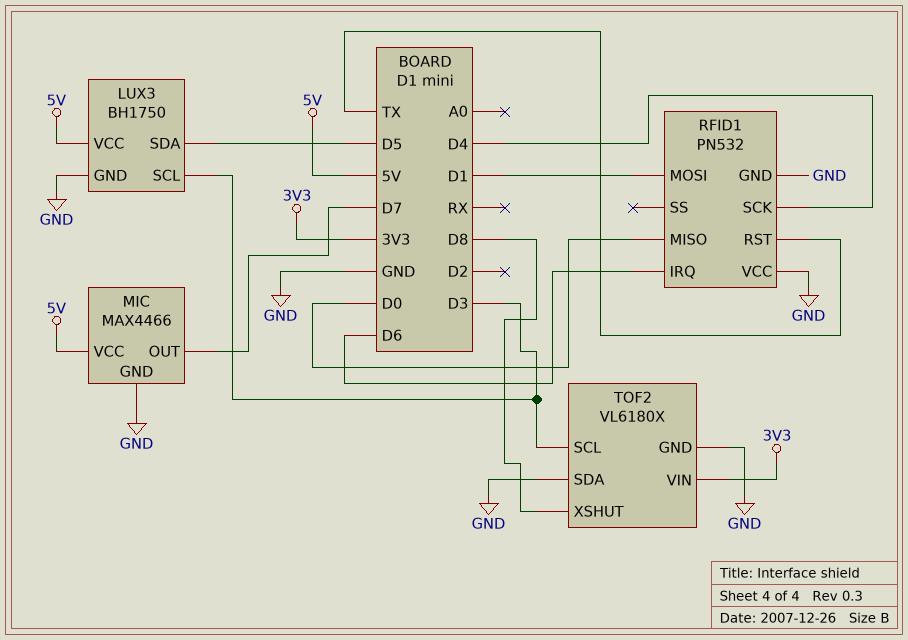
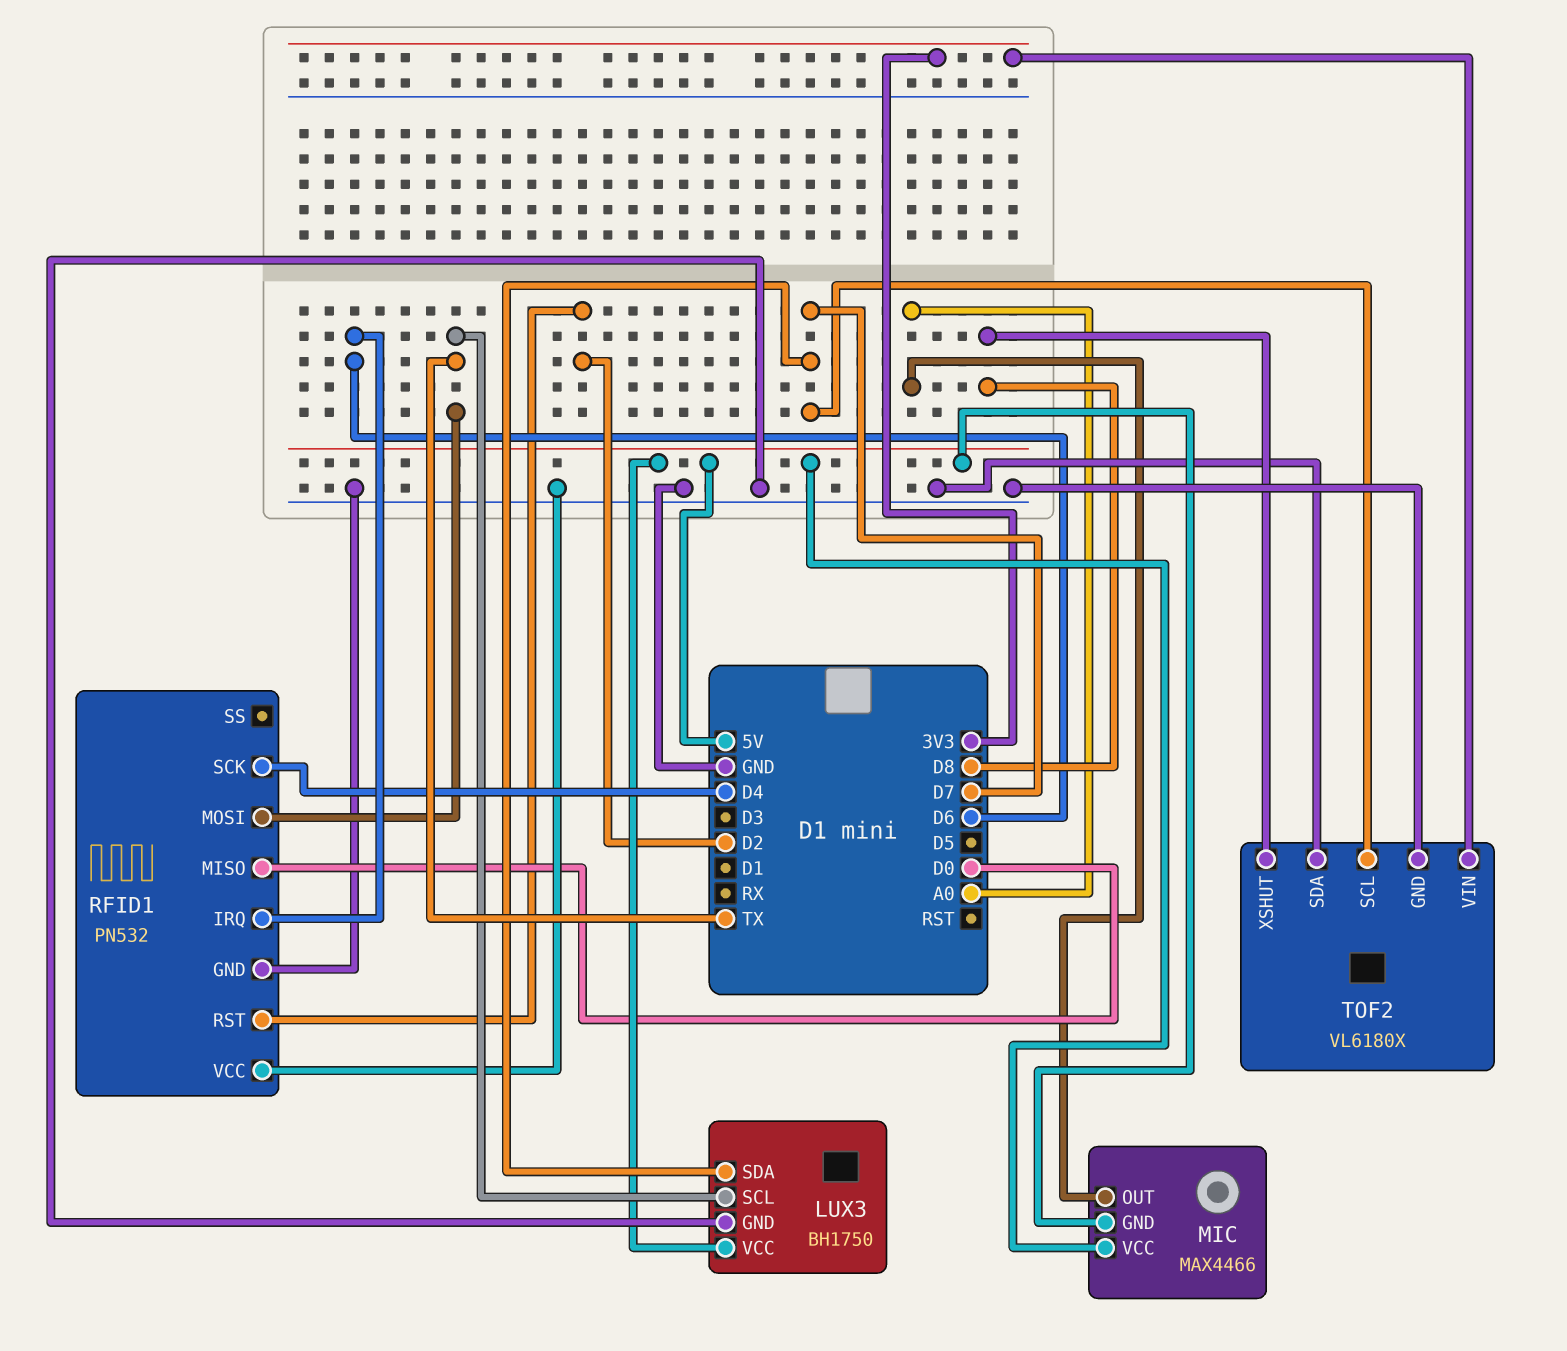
LUX3 pin SCL: D3 -> TX
LUX3 pin SDA: D5 -> D7
MIC pin GND: GND -> 5V
MIC pin OUT: D7 -> A0
RFID1 pin MOSI: D1 -> TX
RFID1 pin RST: TX -> D2
TOF2 pin SCL: D3 -> D7

